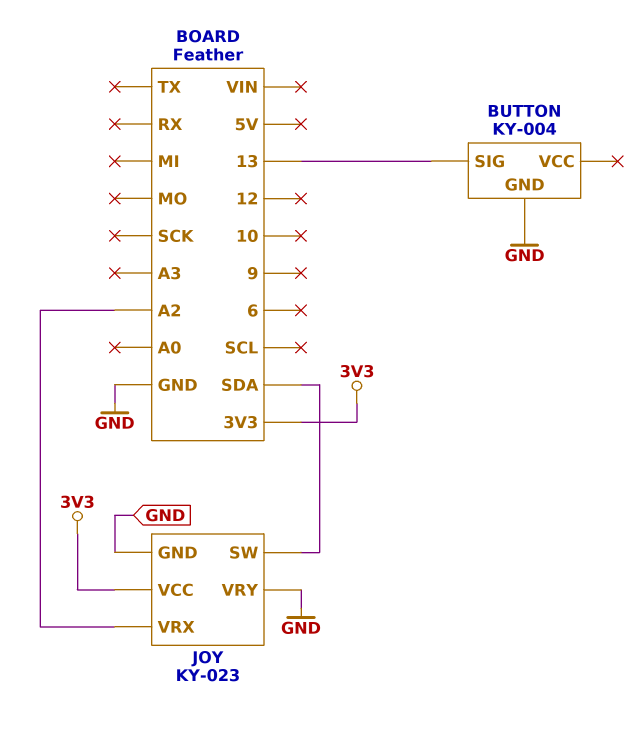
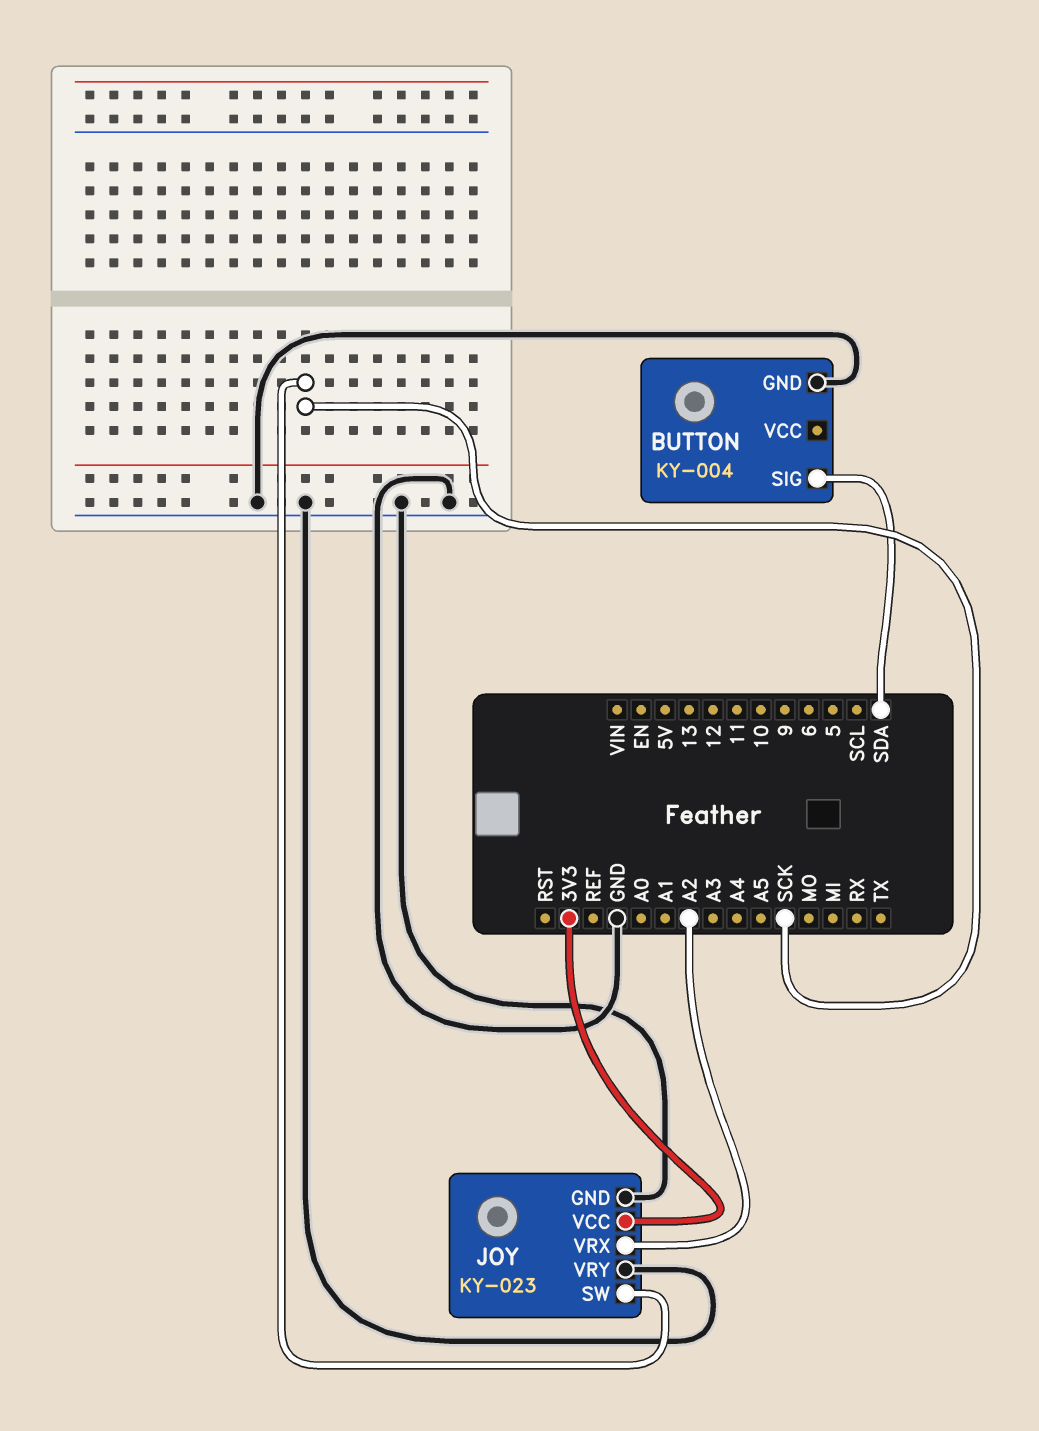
BUTTON pin SIG: 13 -> SDA
JOY pin SW: SDA -> SCK

